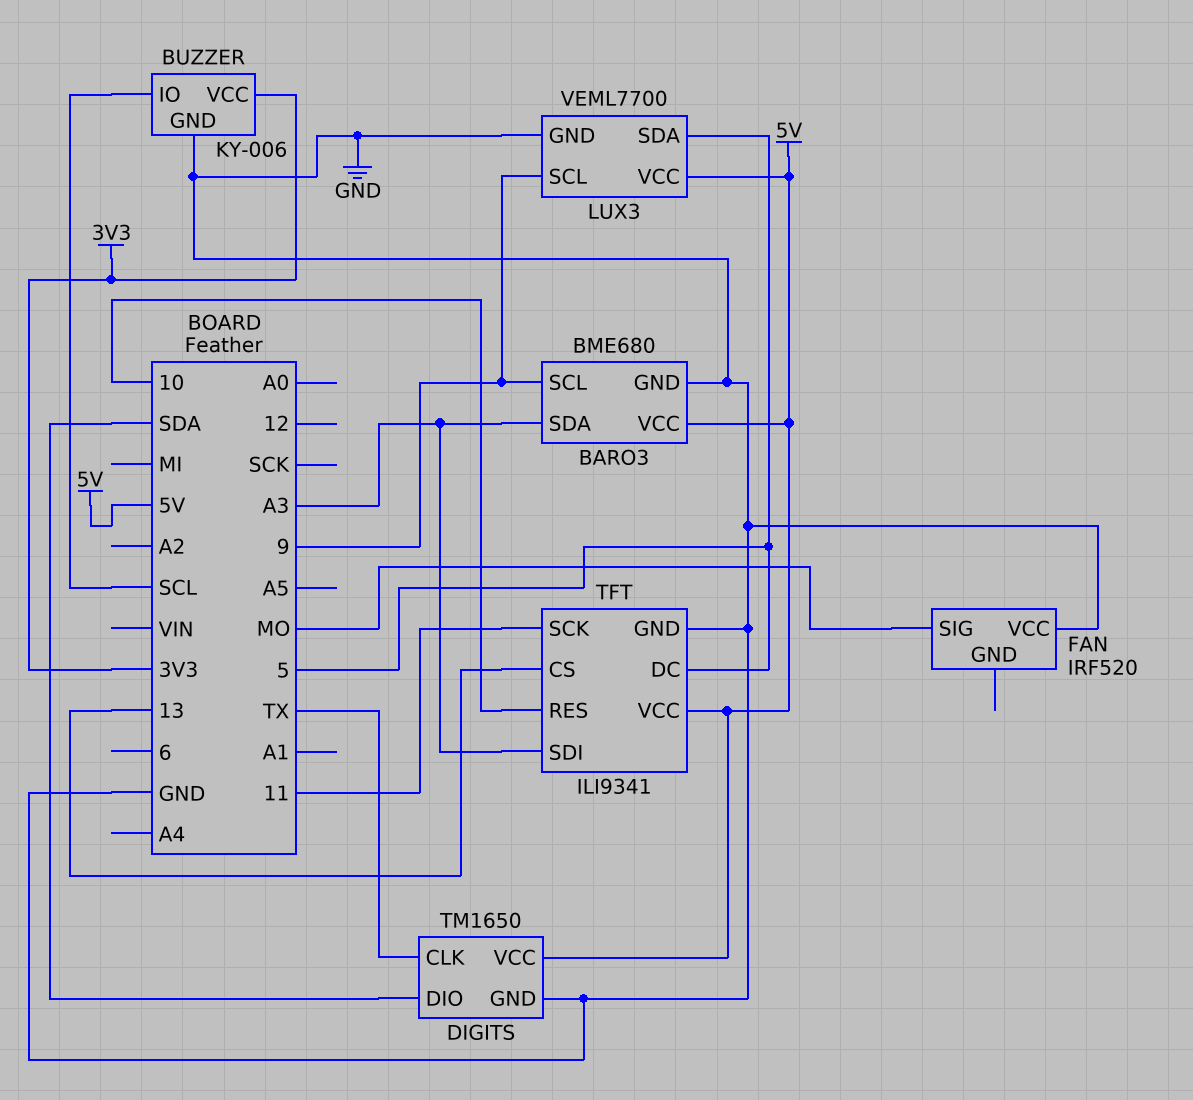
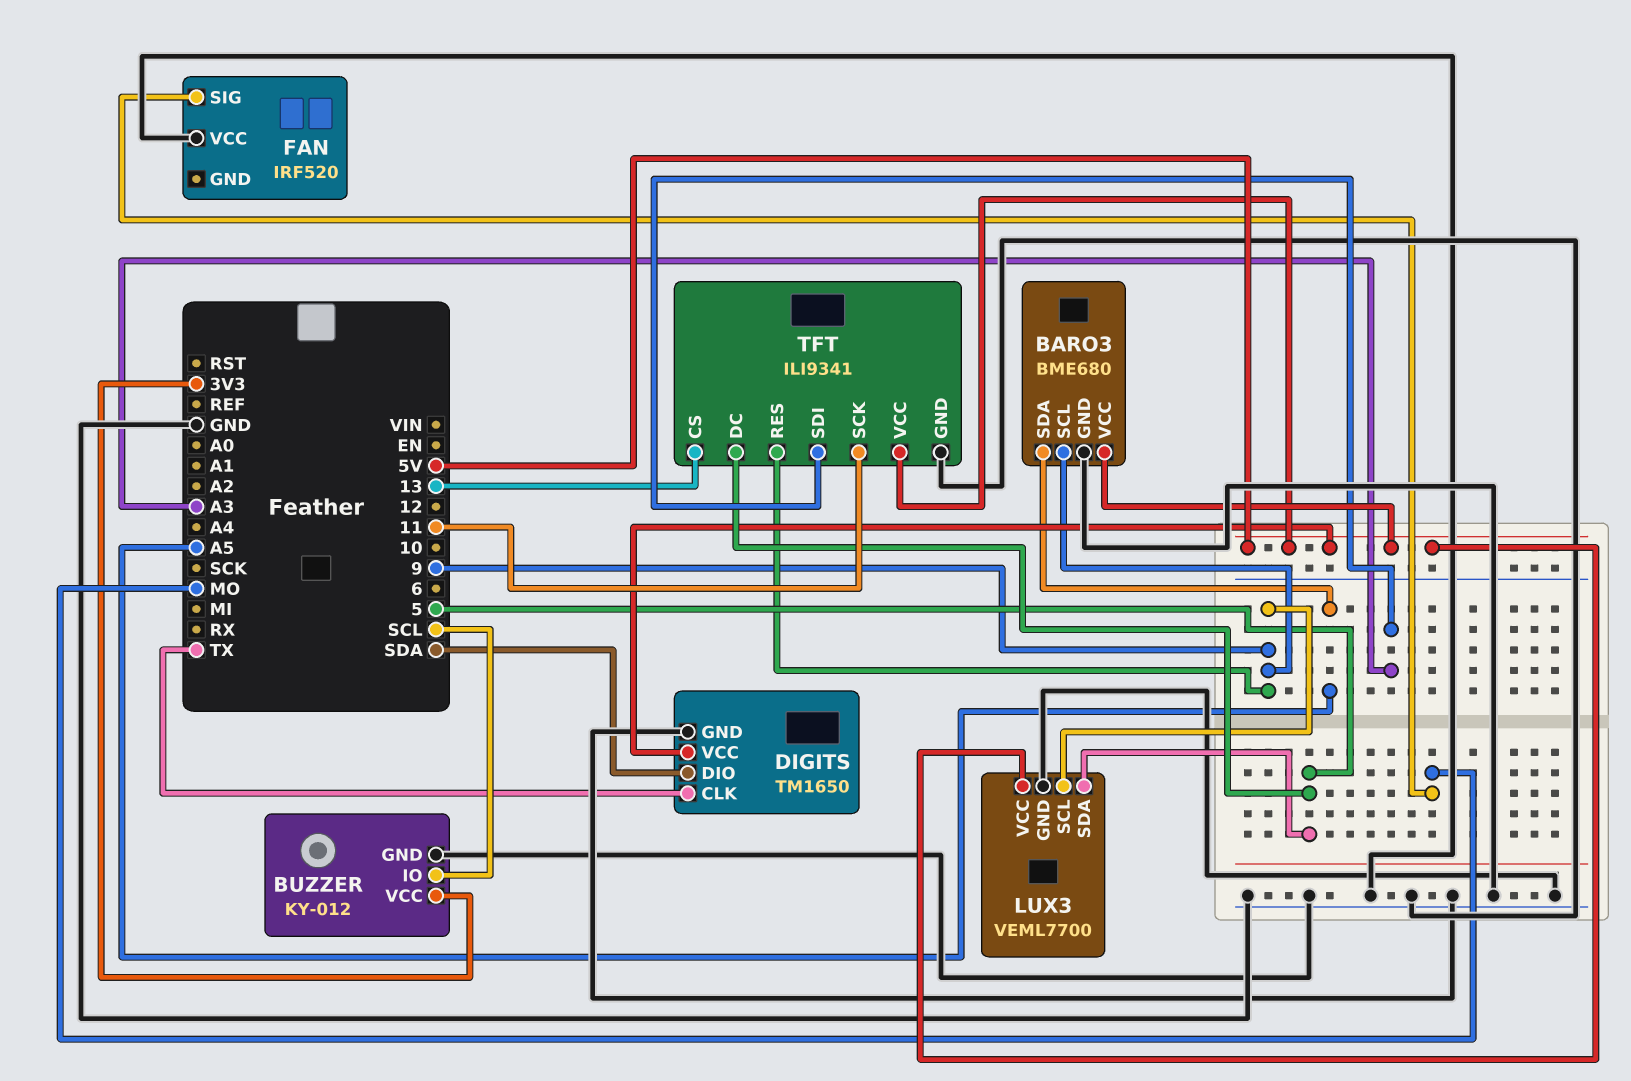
BARO3 pin SDA: A3 -> A5
BUZZER: KY-006 -> KY-012
TFT pin RES: 10 -> 9

